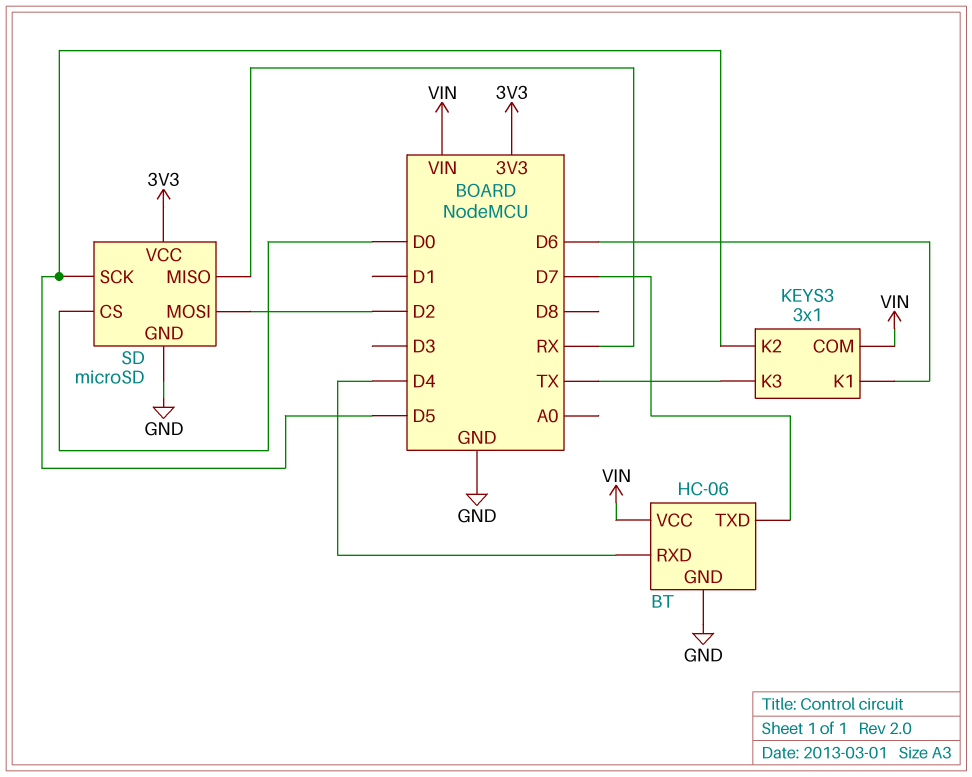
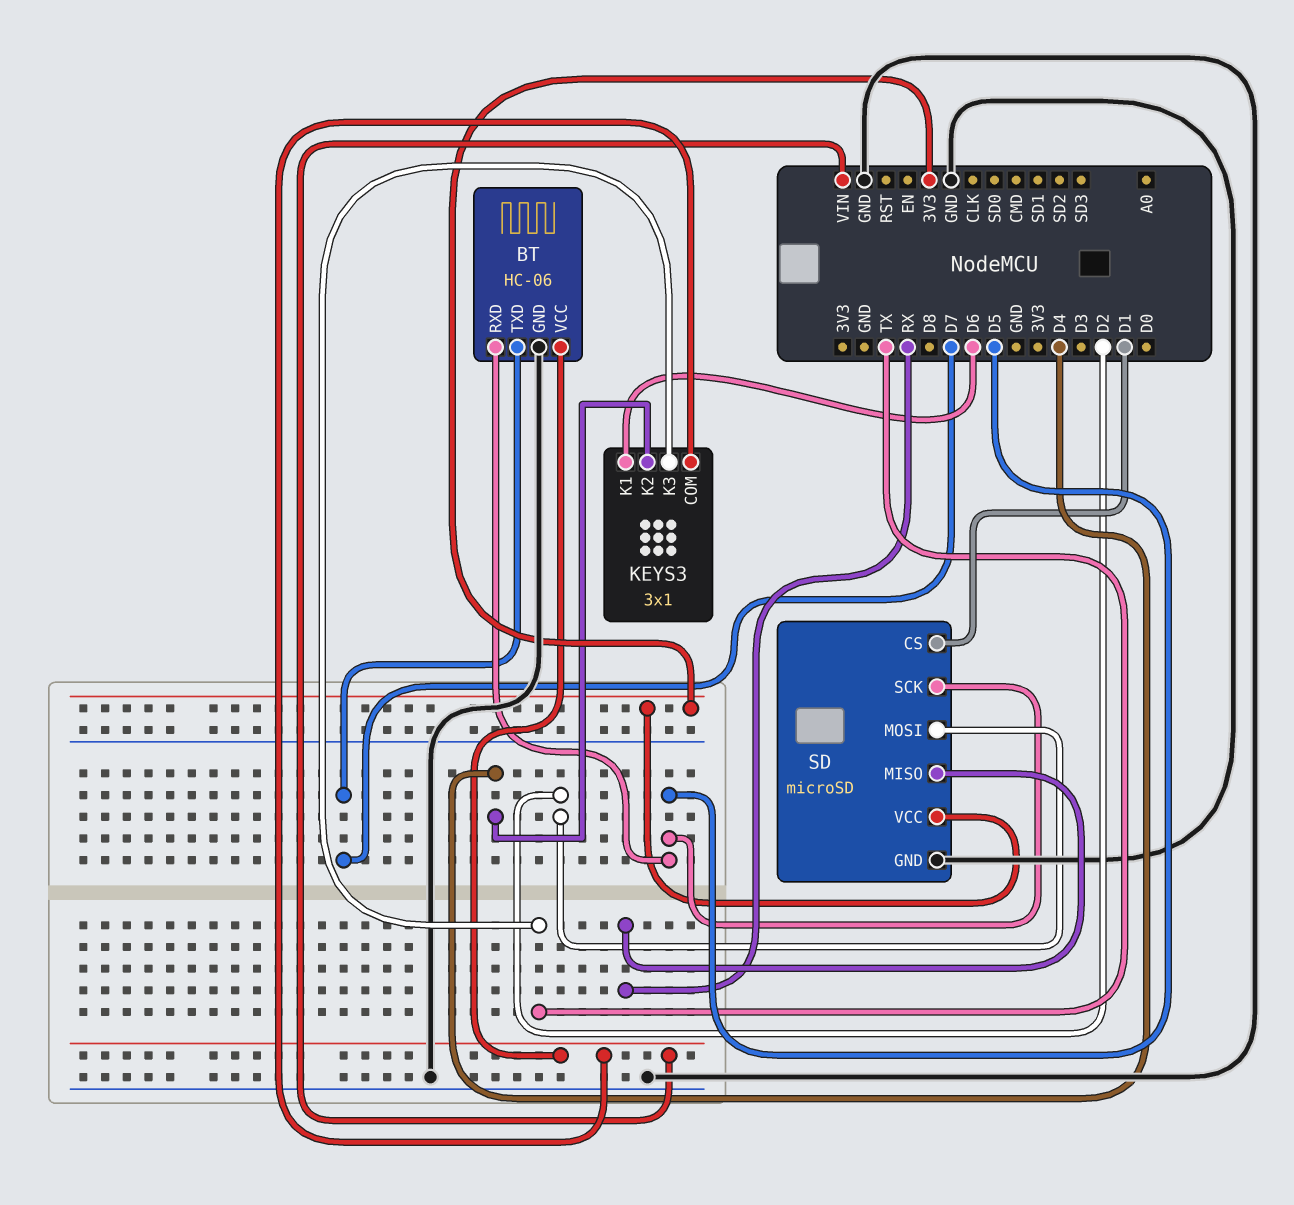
BT pin RXD: D4 -> D5
KEYS3 pin K2: D5 -> D4
SD pin CS: D0 -> D1

